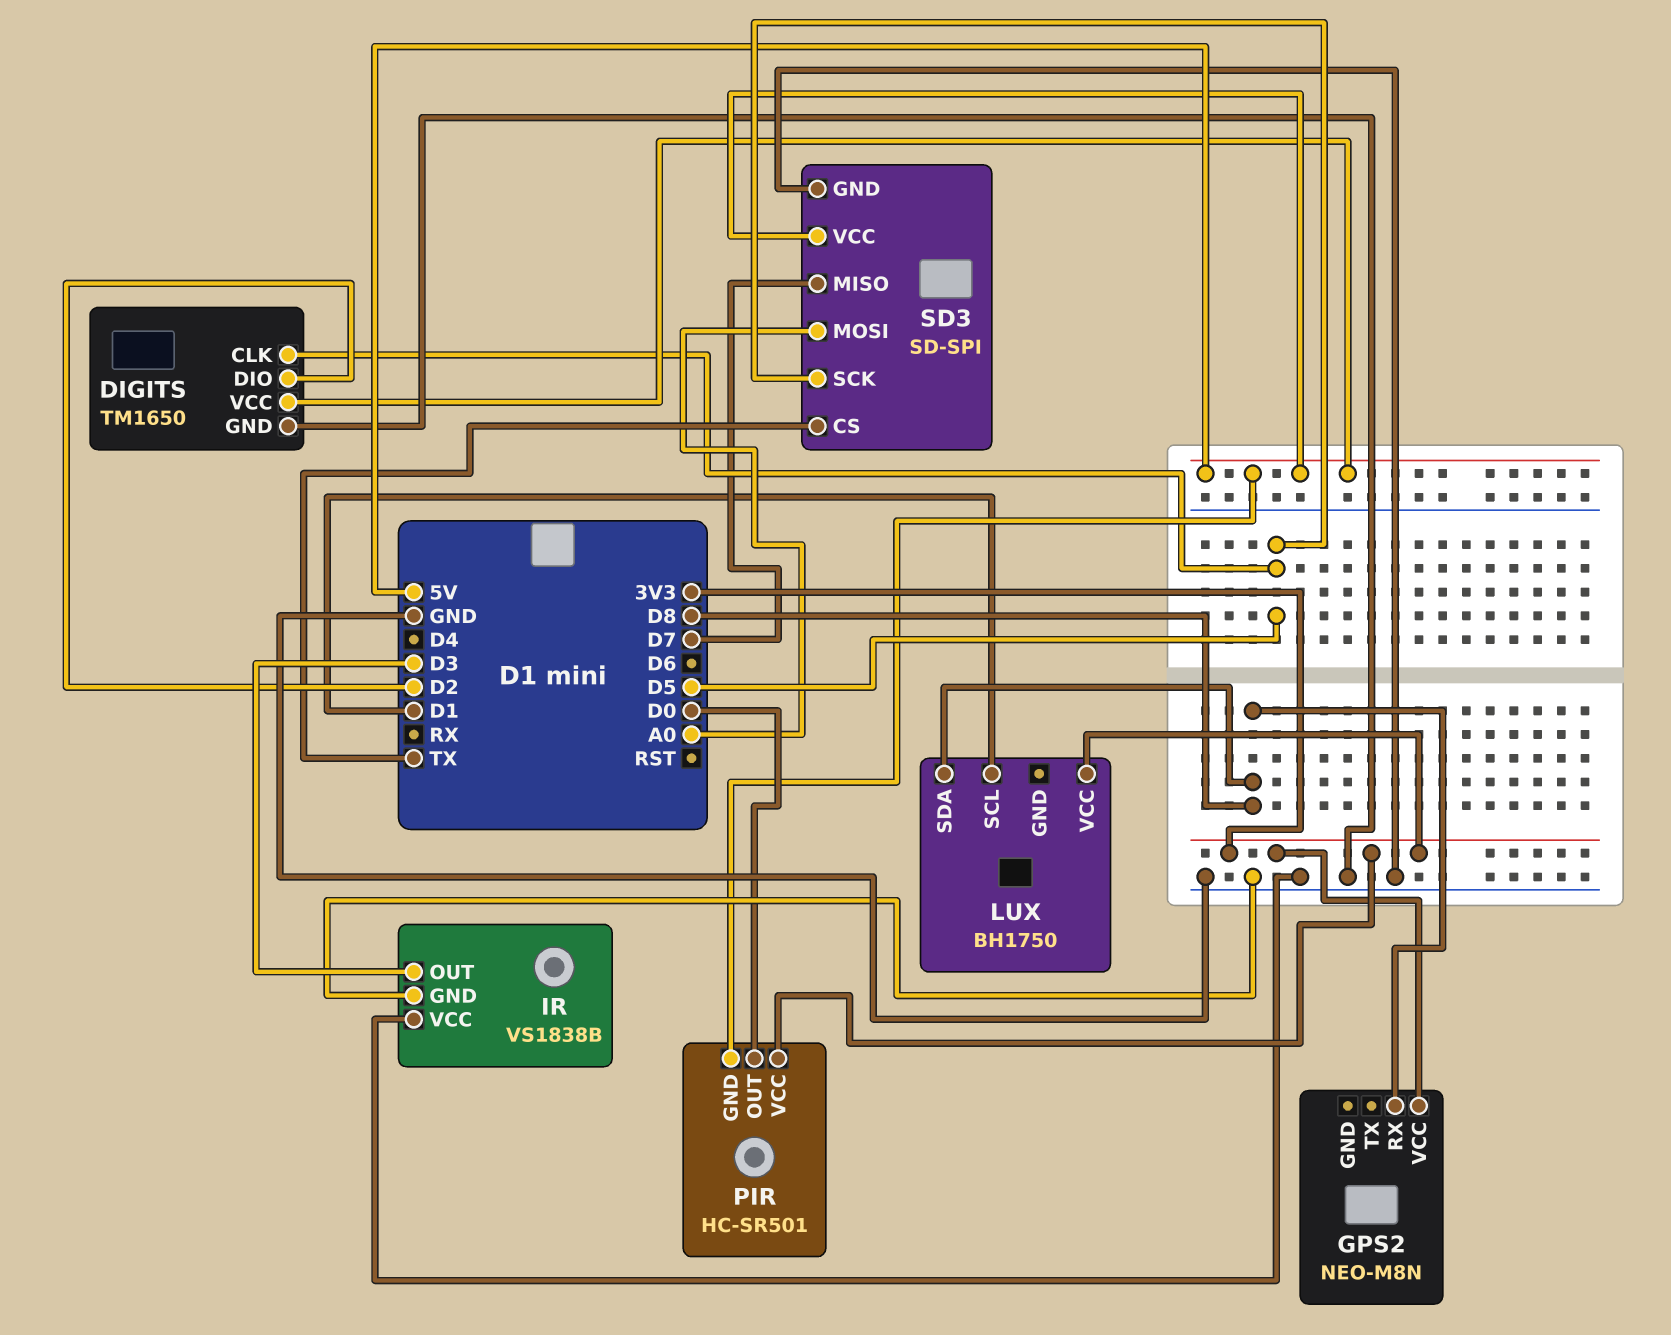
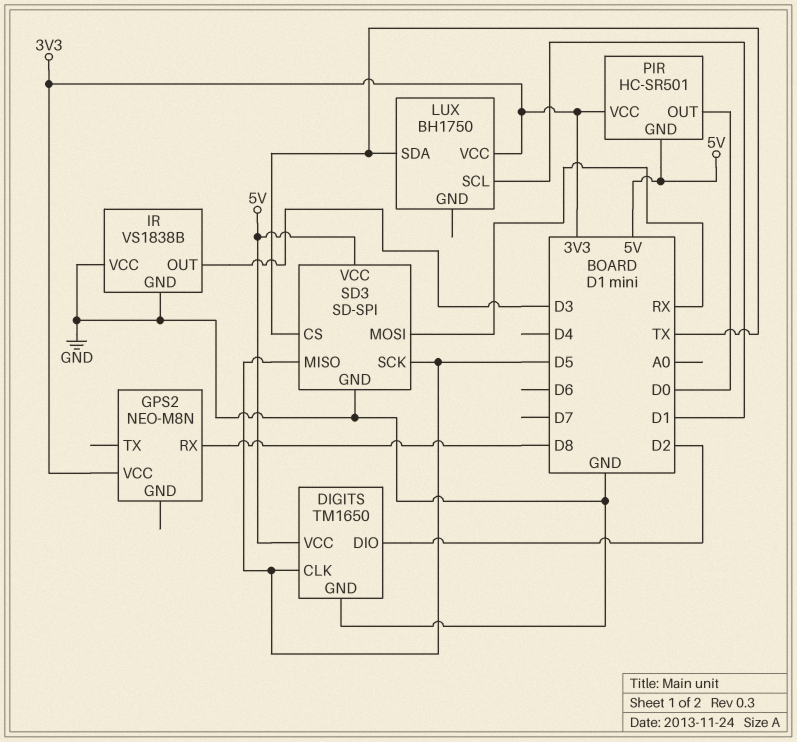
LUX pin SDA: D8 -> TX
SD3 pin MISO: D7 -> D5
SD3 pin MOSI: A0 -> RX

